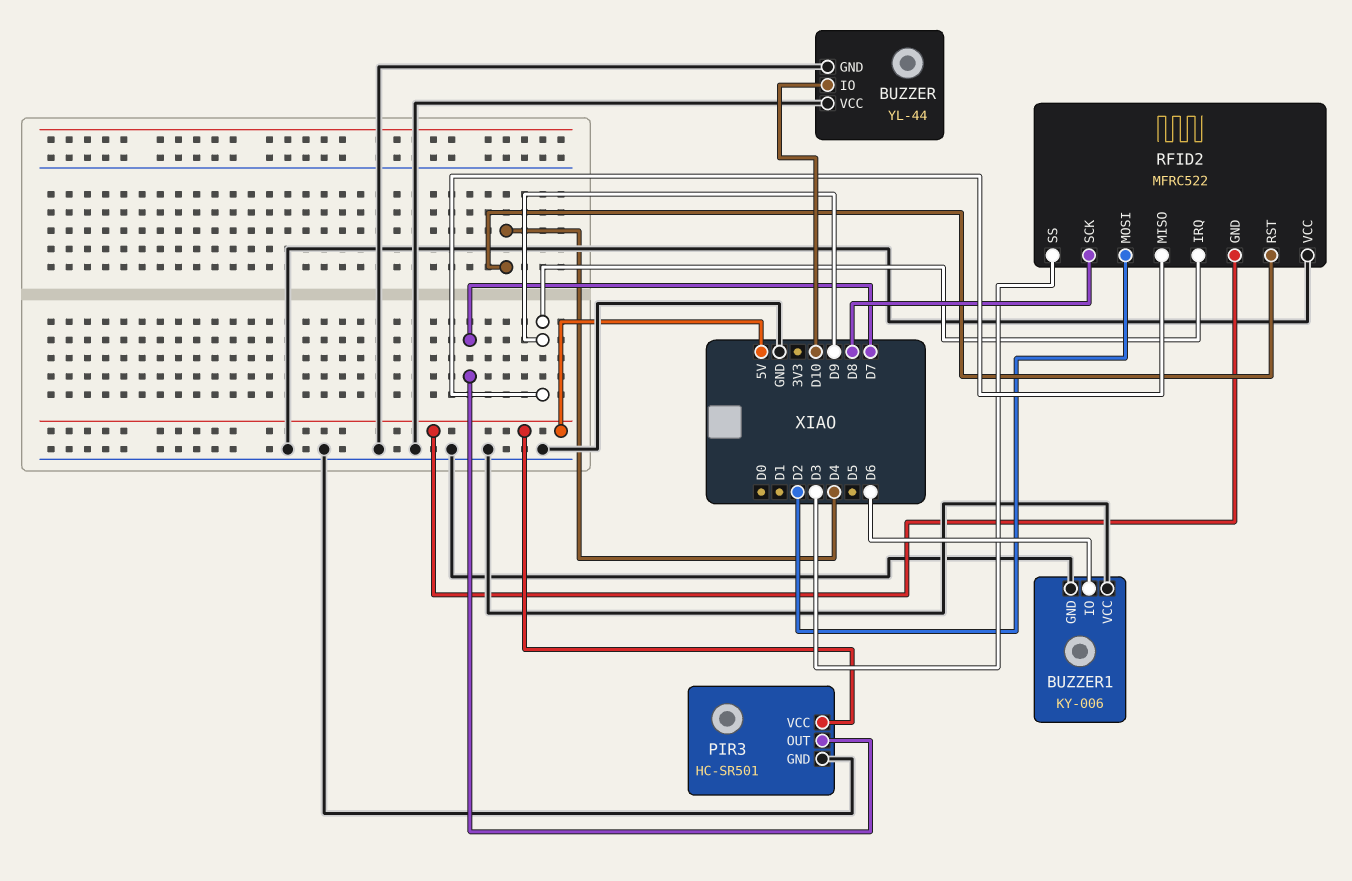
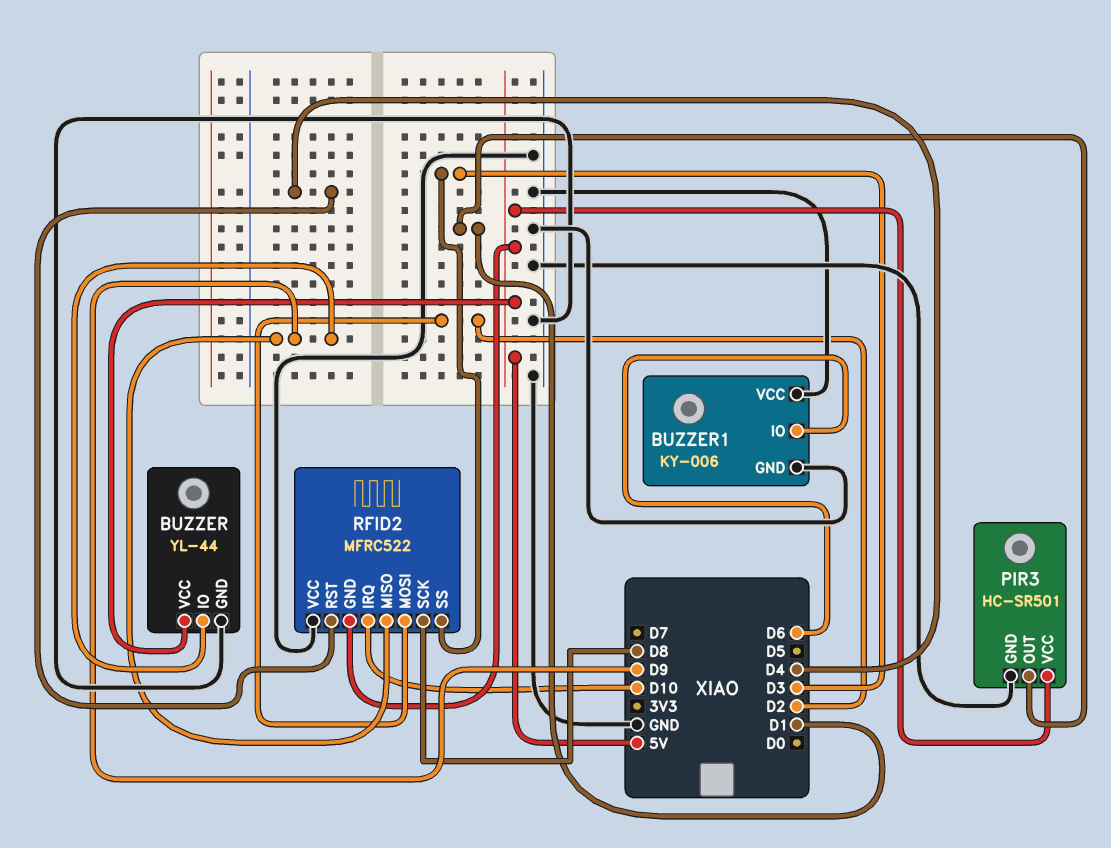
BUZZER pin IO: D10 -> D9
BUZZER pin VCC: GND -> 5V
PIR3 pin OUT: D7 -> D1
RFID2 pin IRQ: D9 -> D10

